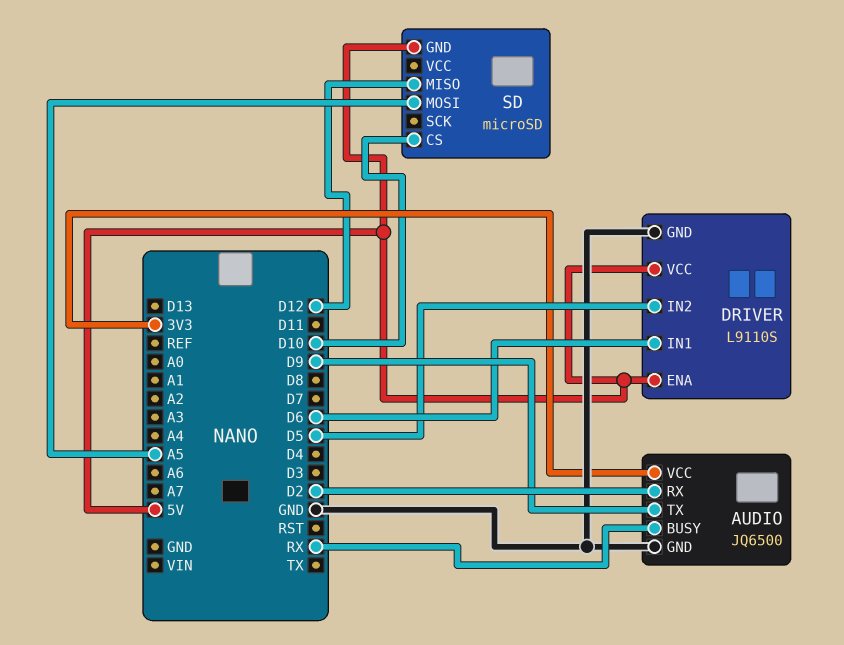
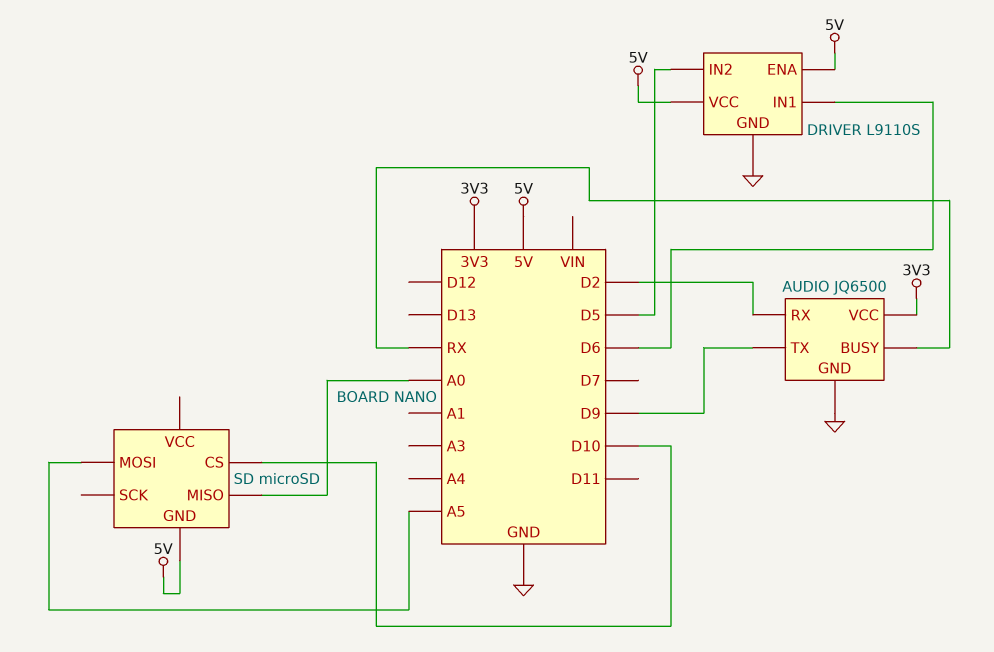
SD pin MISO: D12 -> A0

